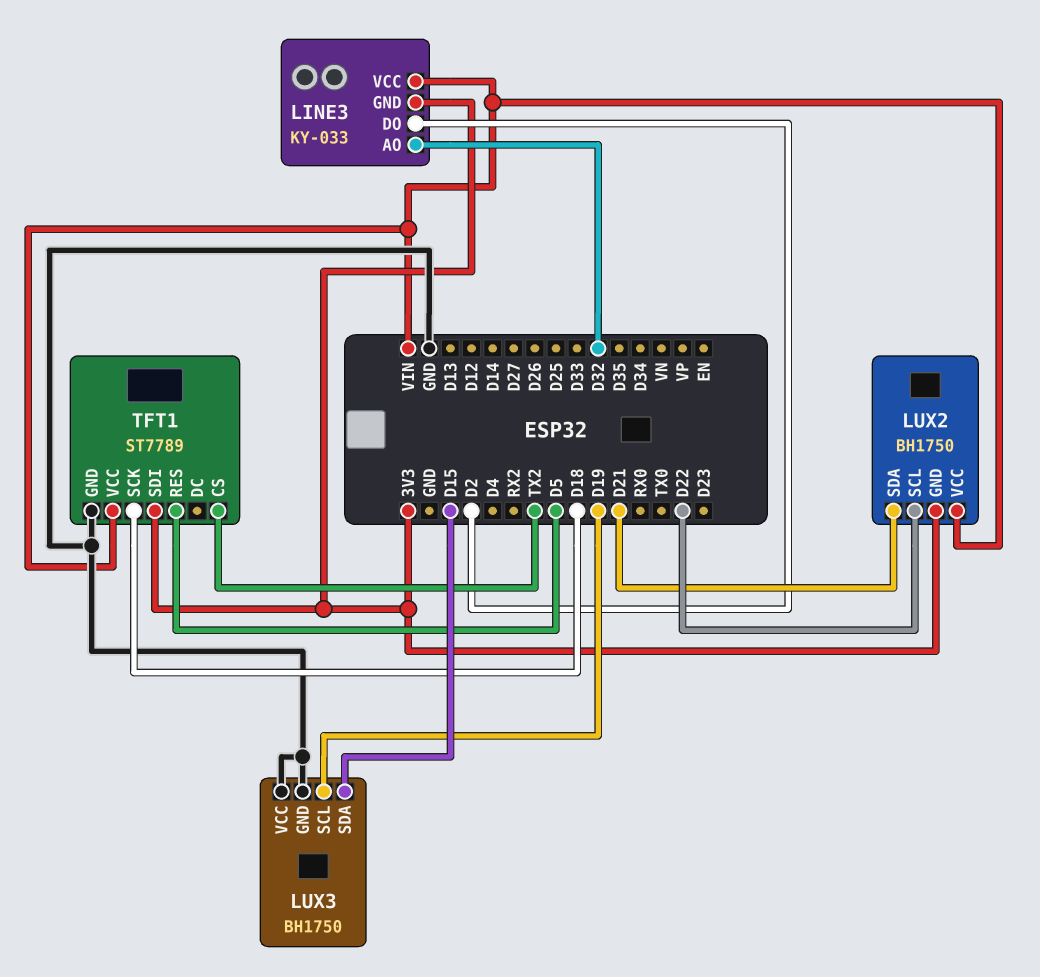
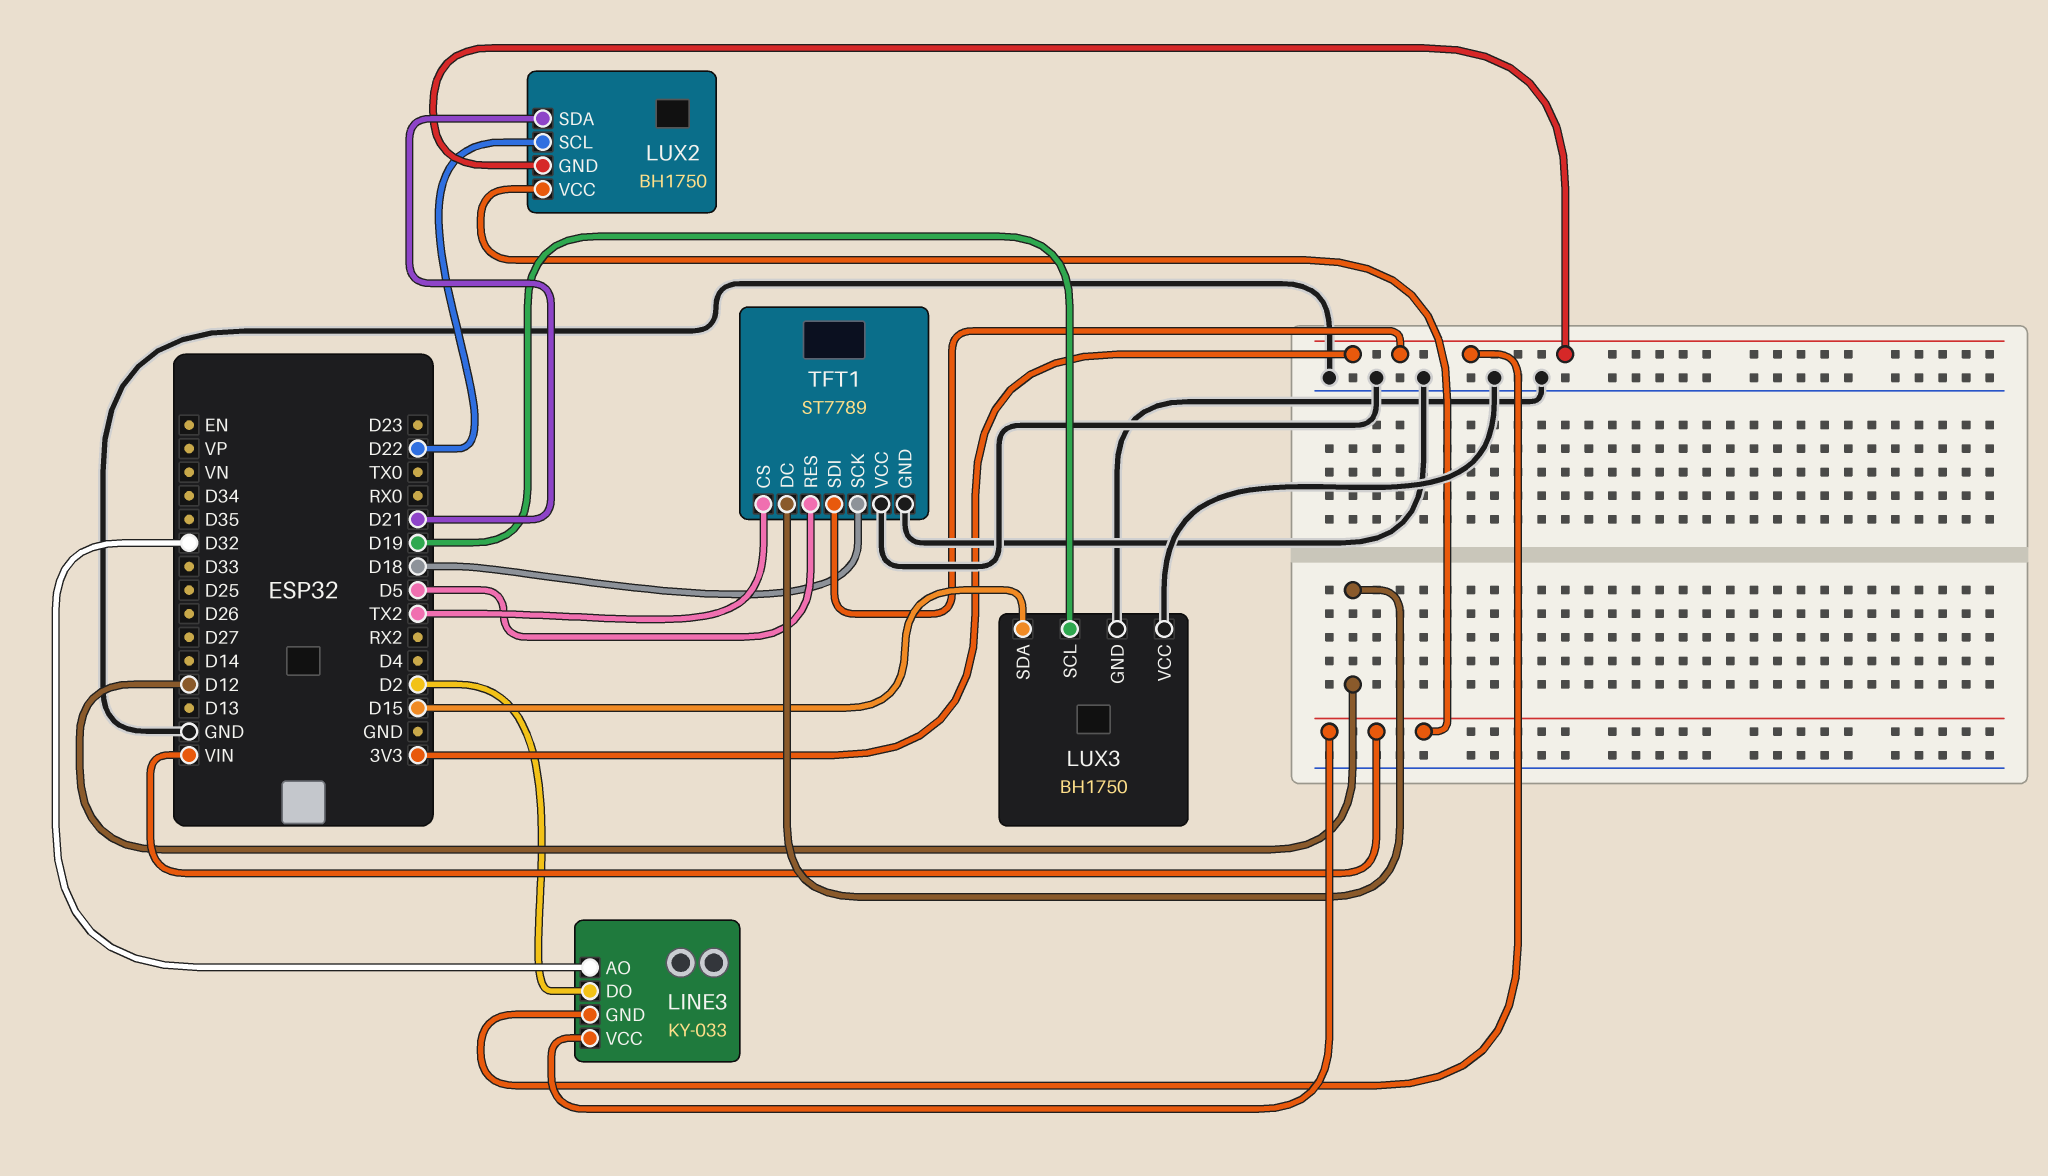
TFT1 pin DC: none -> D12
TFT1 pin VCC: VIN -> GND

